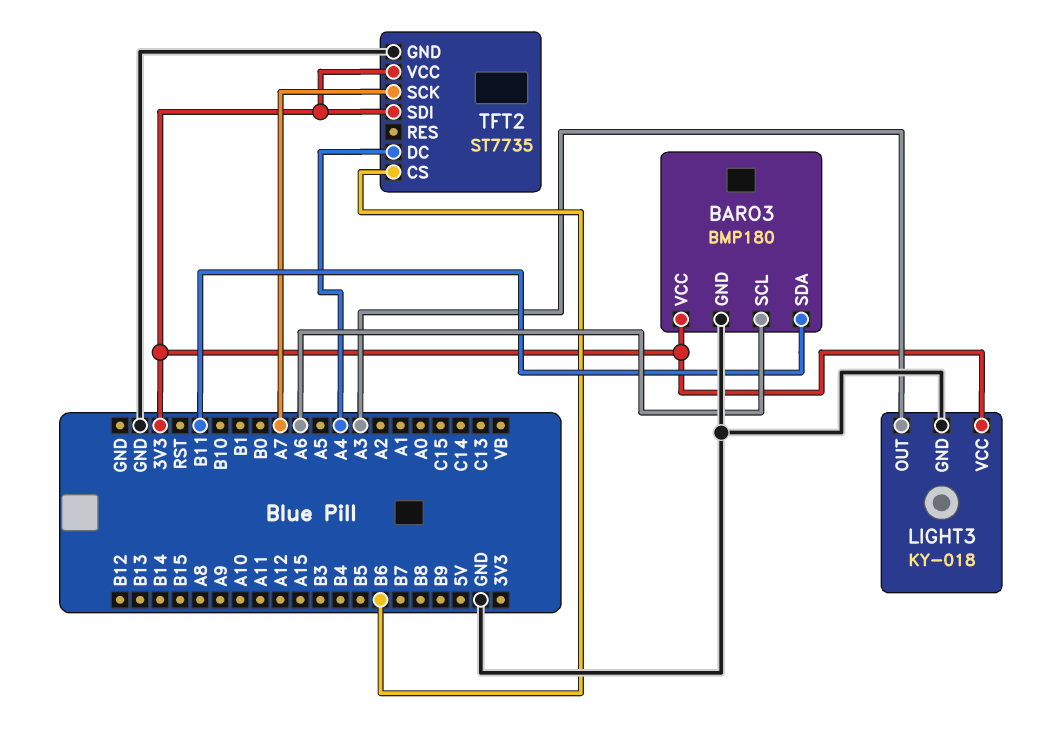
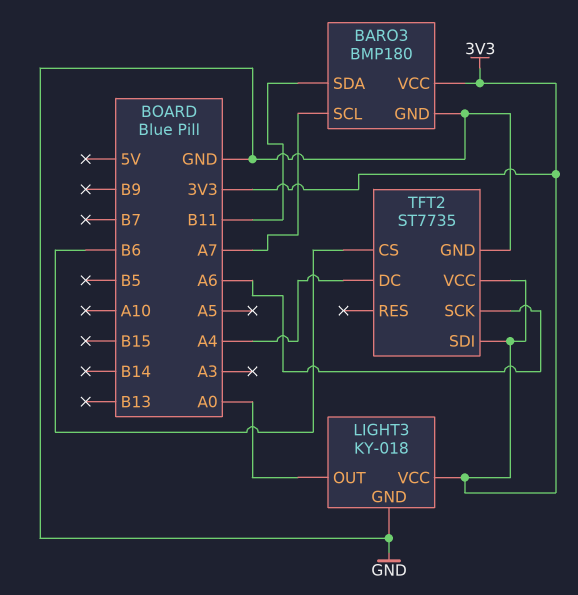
BARO3 pin SCL: A6 -> A7
LIGHT3 pin OUT: A3 -> A0
TFT2 pin SCK: A7 -> A6

